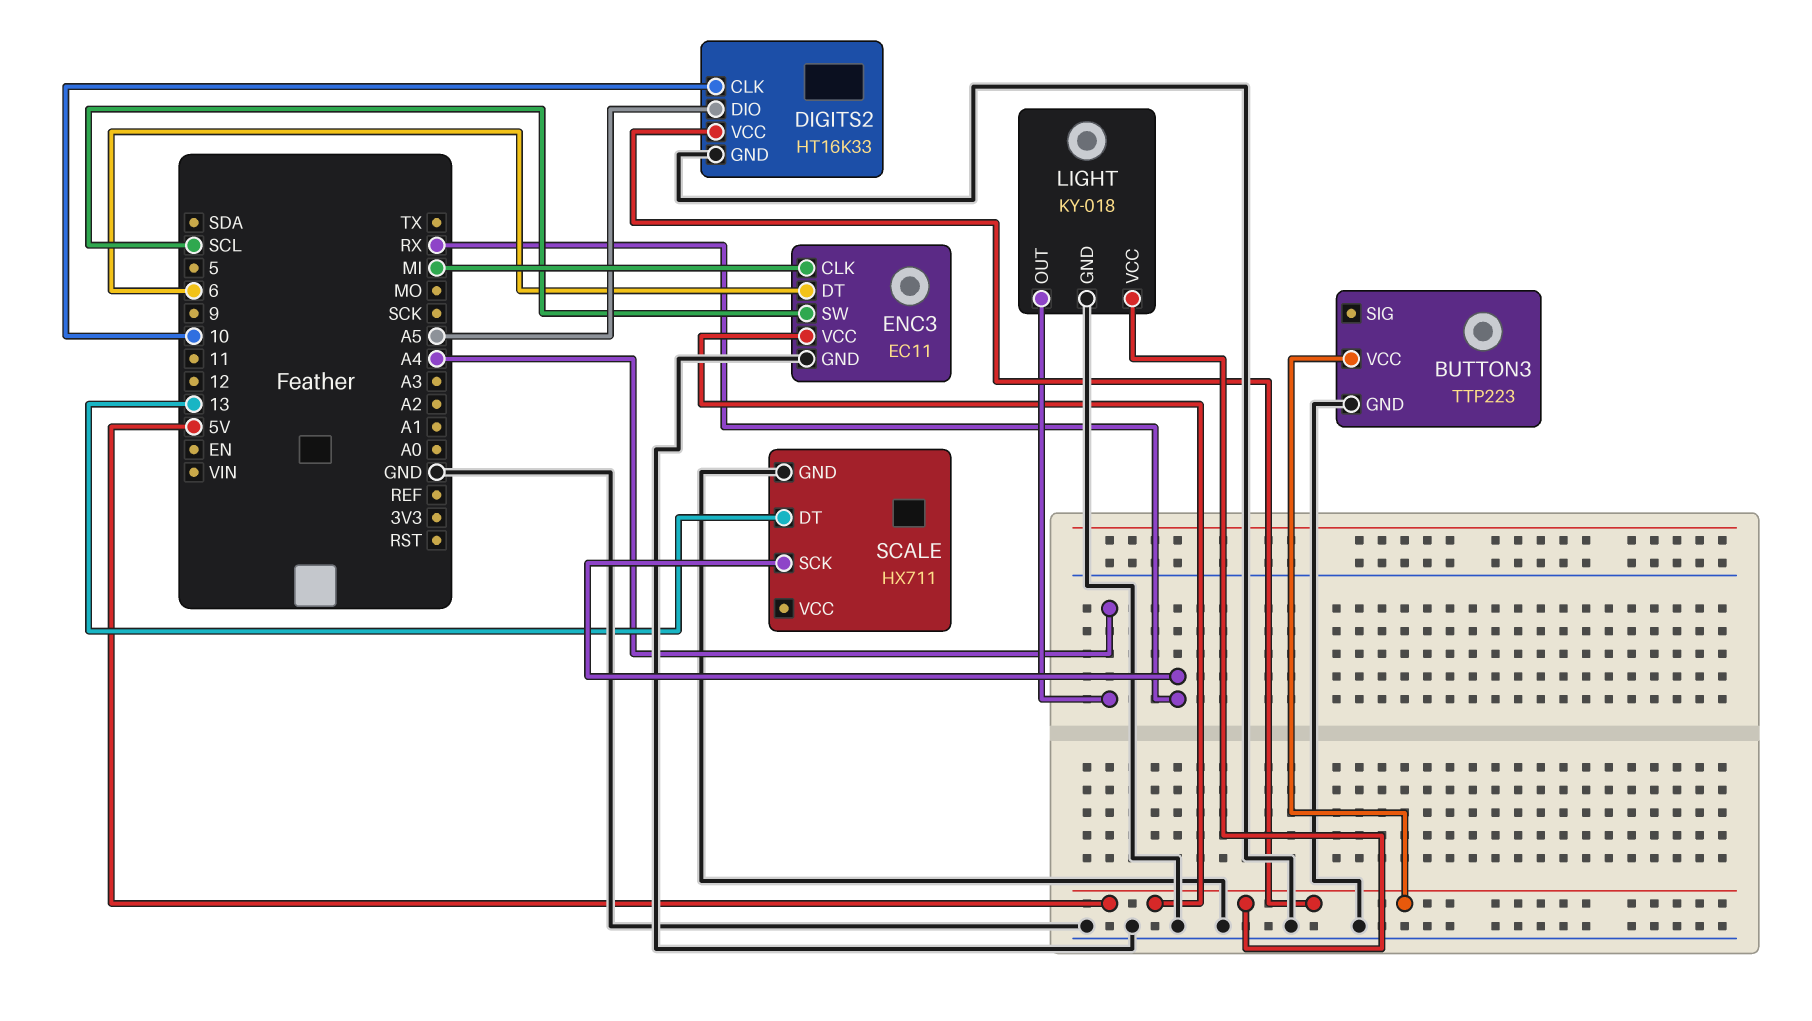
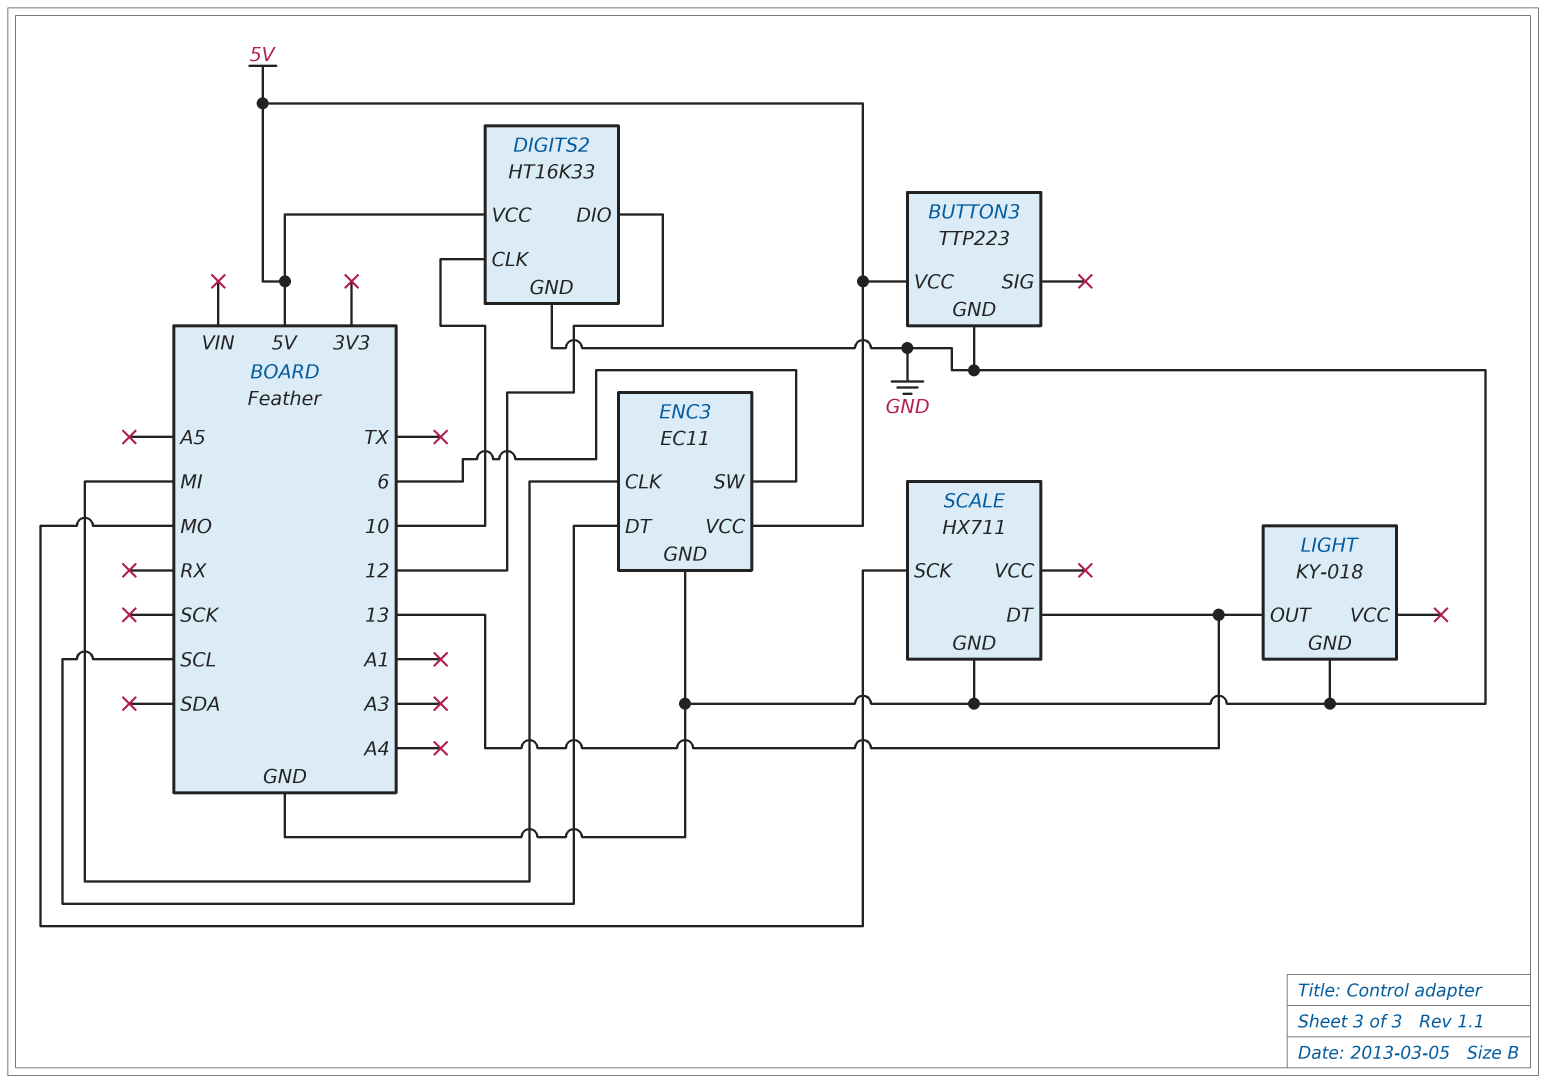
DIGITS2 pin DIO: A5 -> 12
ENC3 pin DT: 6 -> SCL
ENC3 pin SW: SCL -> 6
LIGHT pin OUT: A4 -> 13
LIGHT pin VCC: 5V -> none
SCALE pin SCK: RX -> MO

